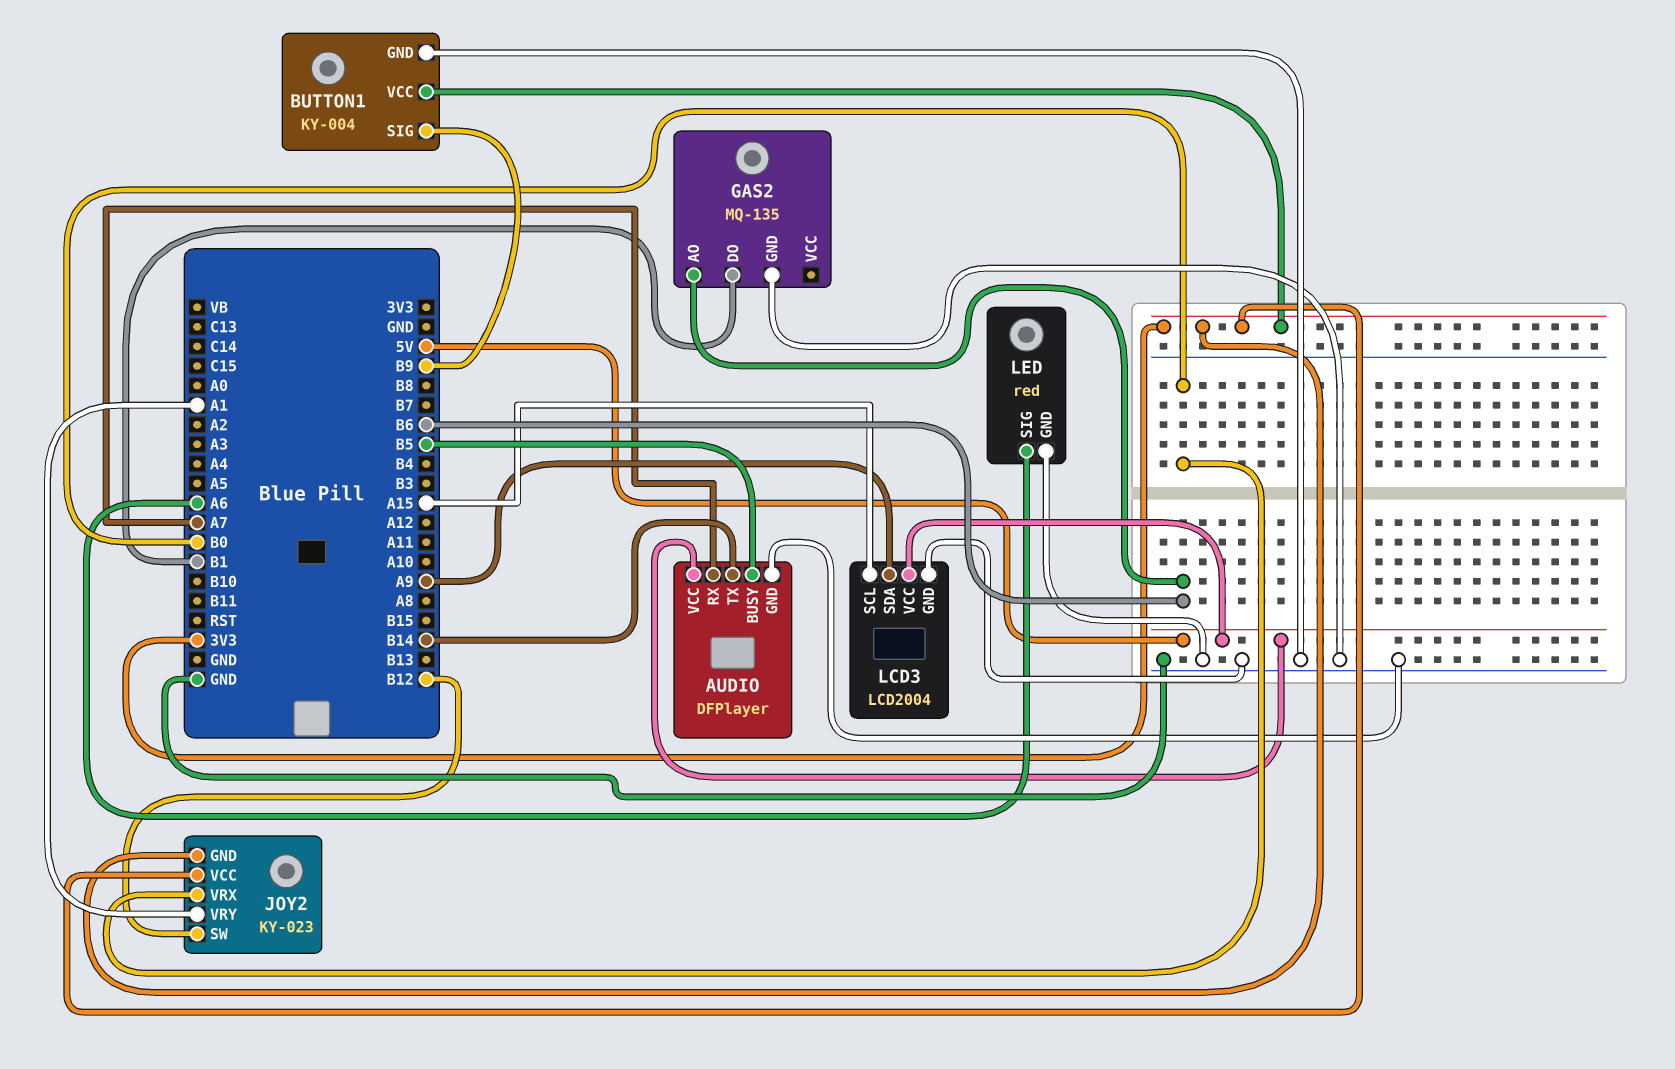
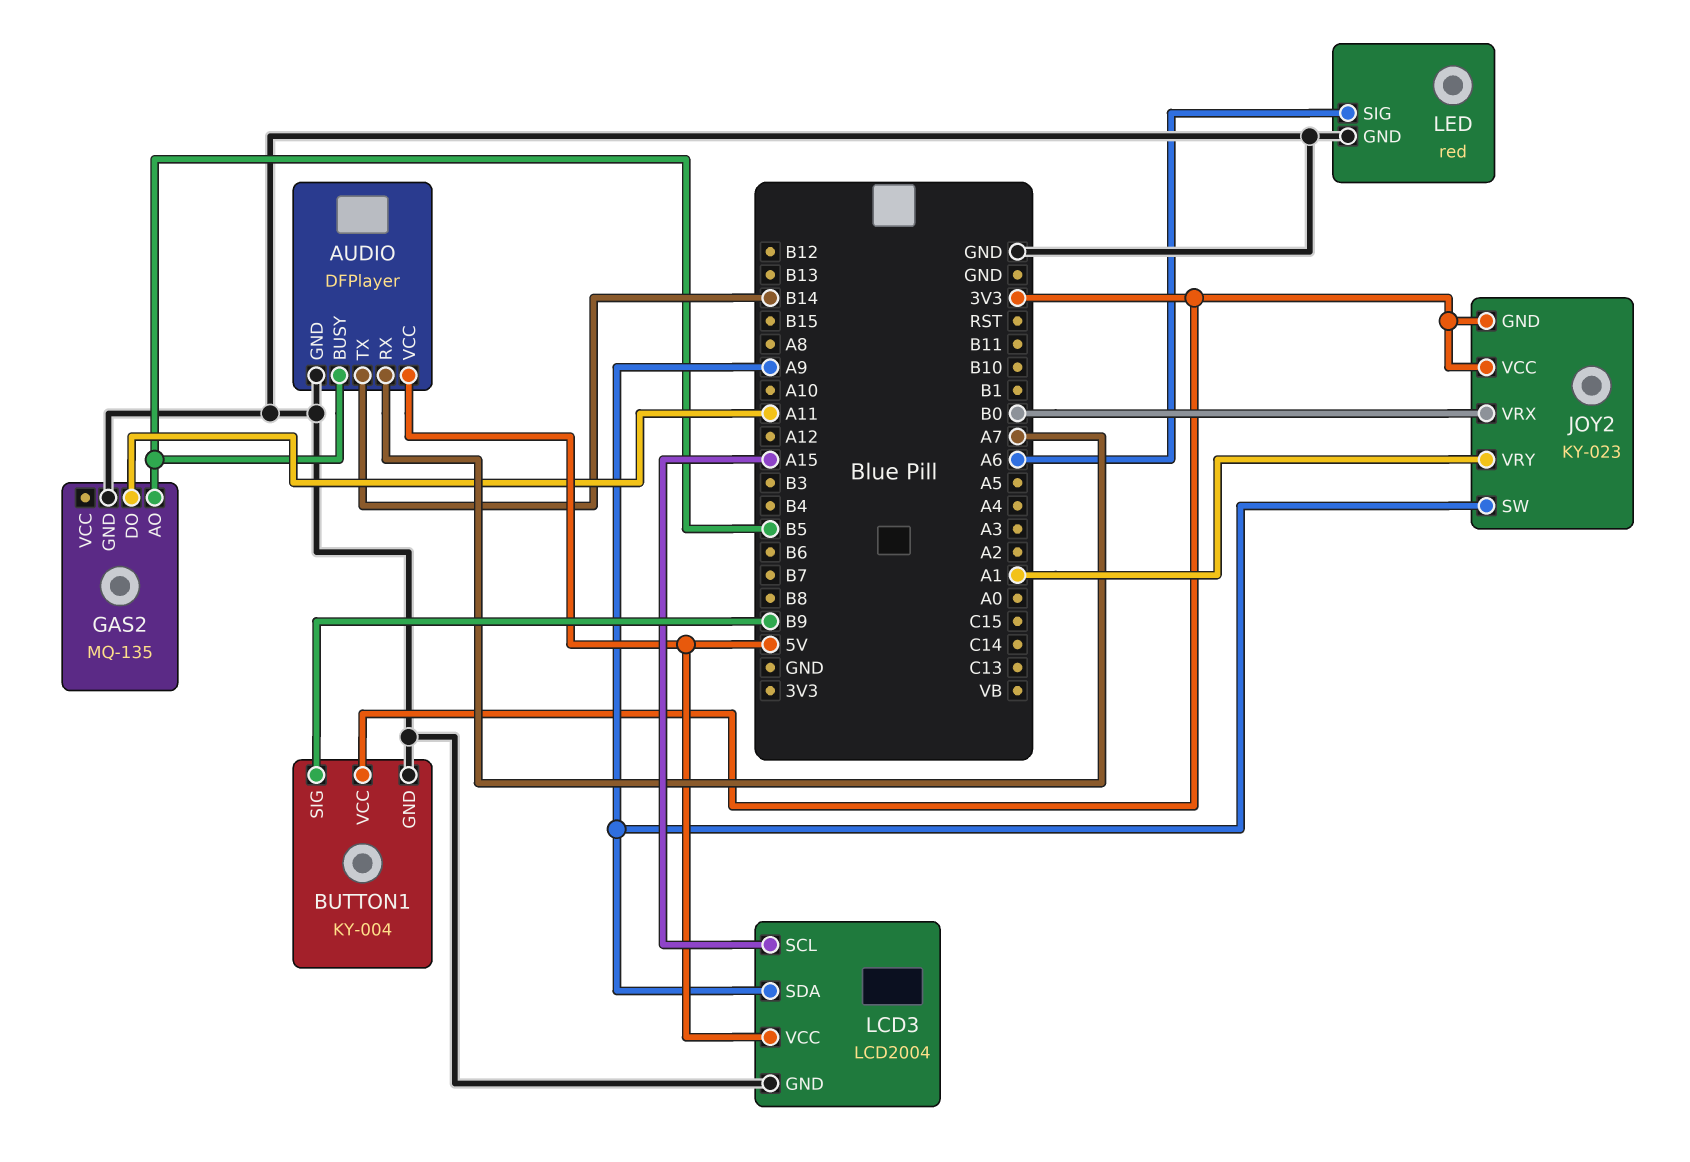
GAS2 pin AO: B6 -> B5
GAS2 pin DO: B1 -> A11
JOY2 pin SW: B12 -> A9

